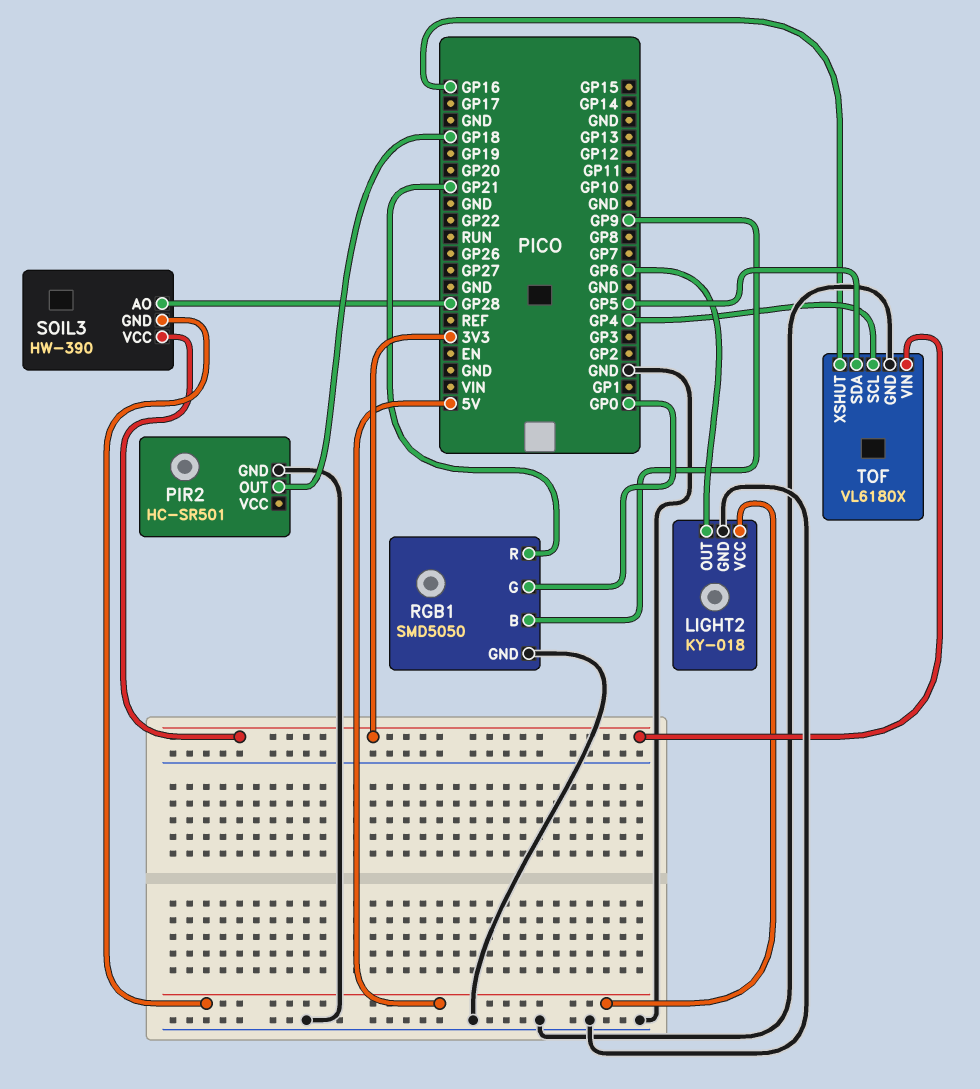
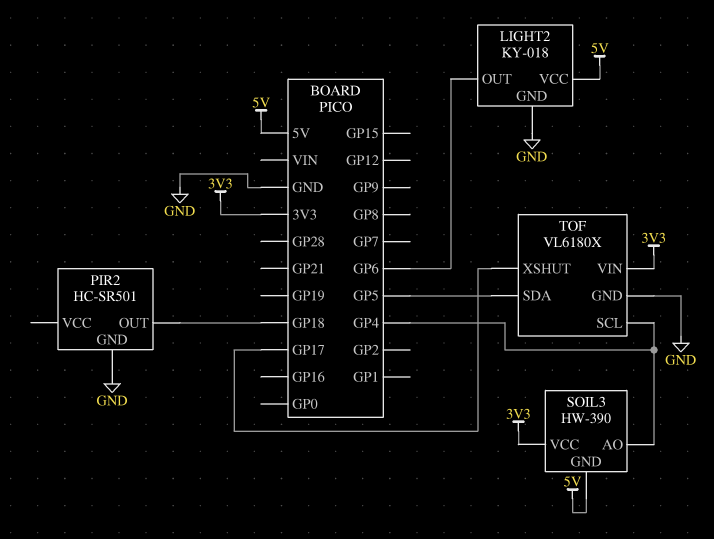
RGB1: SMD5050 -> none
RGB1 pin B: GP9 -> none
RGB1 pin G: GP0 -> none
RGB1 pin GND: GND -> none
RGB1 pin R: GP21 -> none
SOIL3 pin AO: GP28 -> GP4
TOF pin XSHUT: GP16 -> GP17

